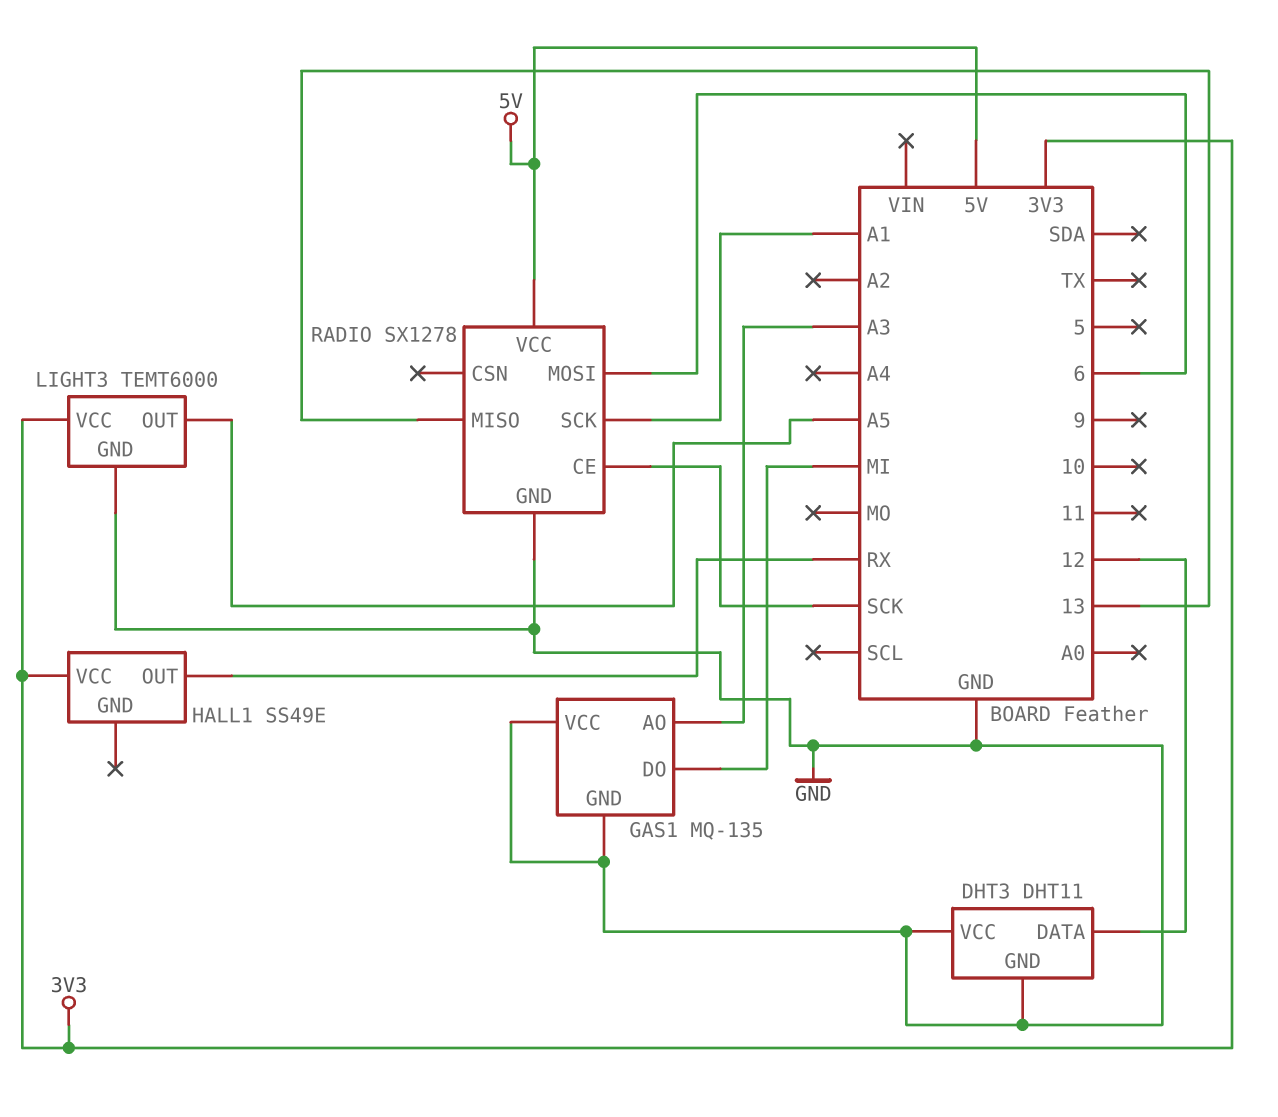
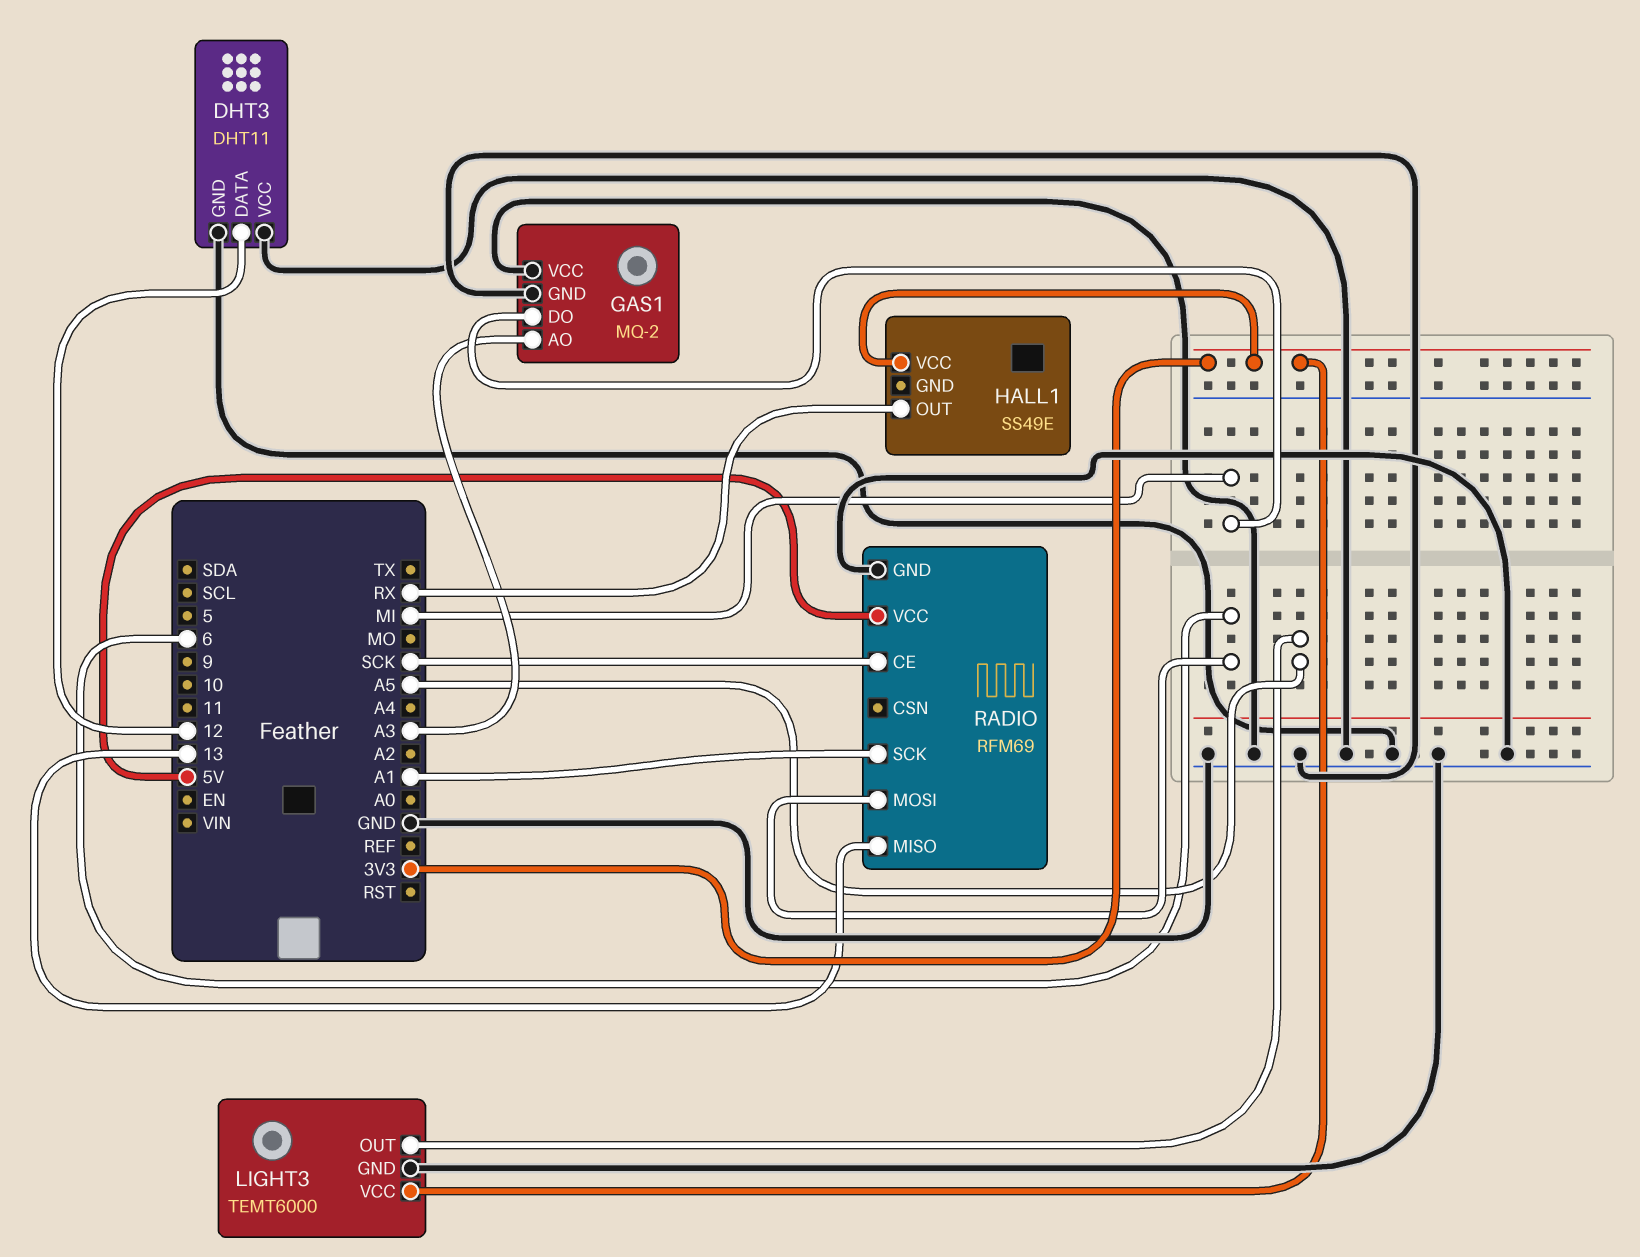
GAS1: MQ-135 -> MQ-2
RADIO: SX1278 -> RFM69

